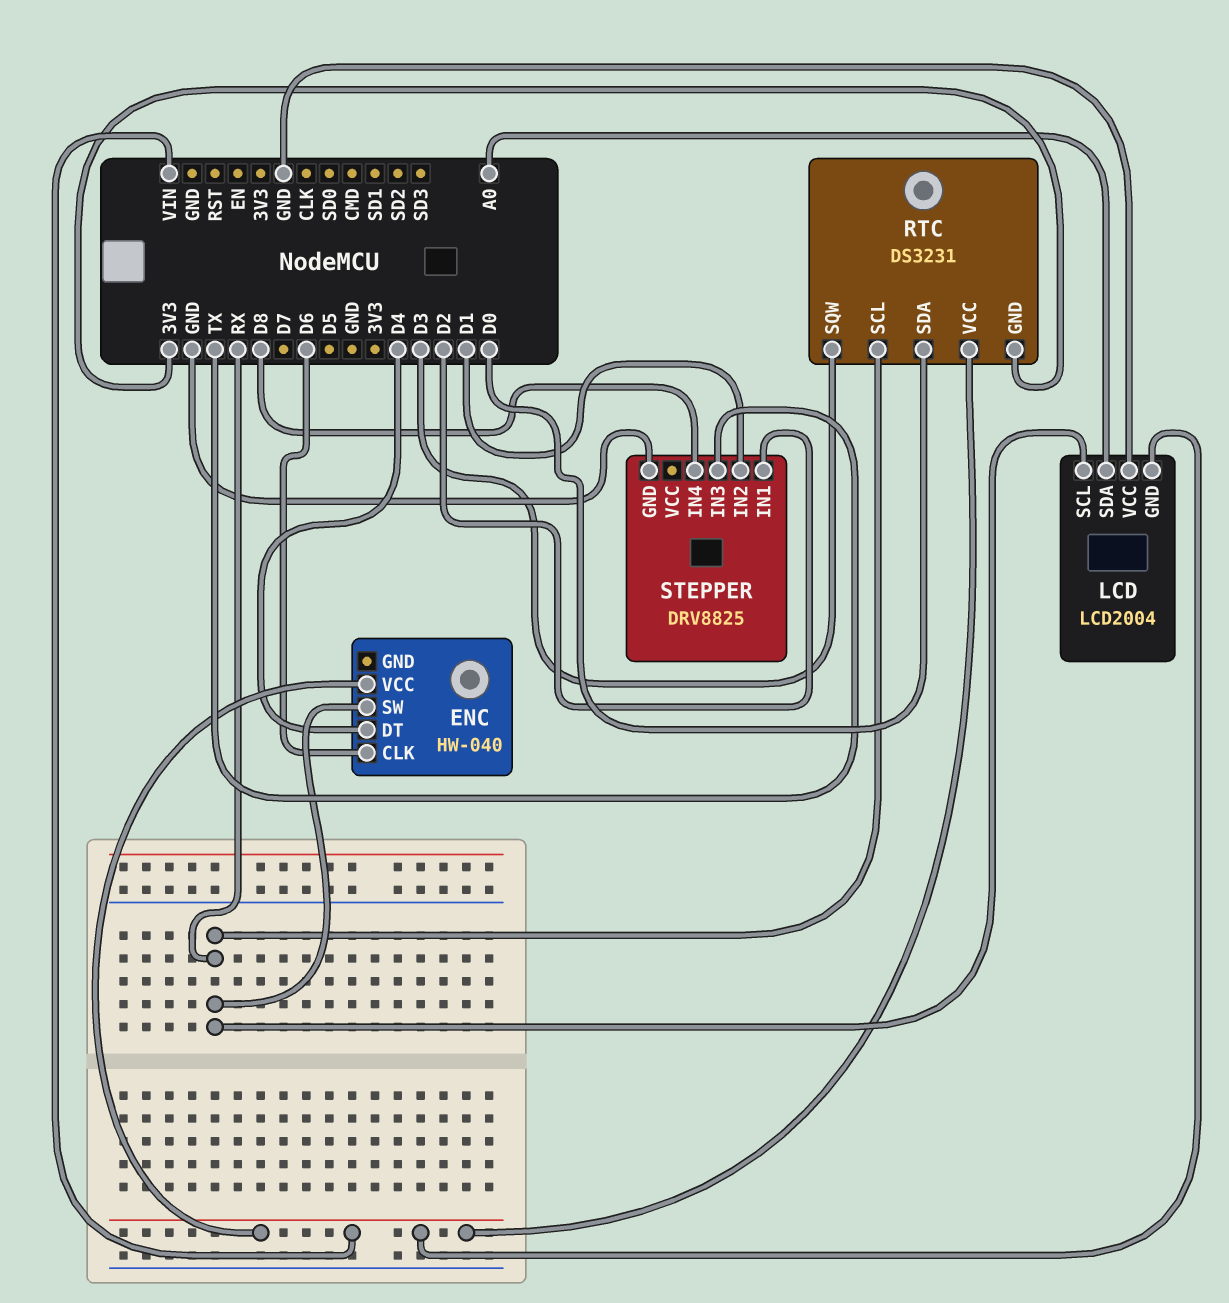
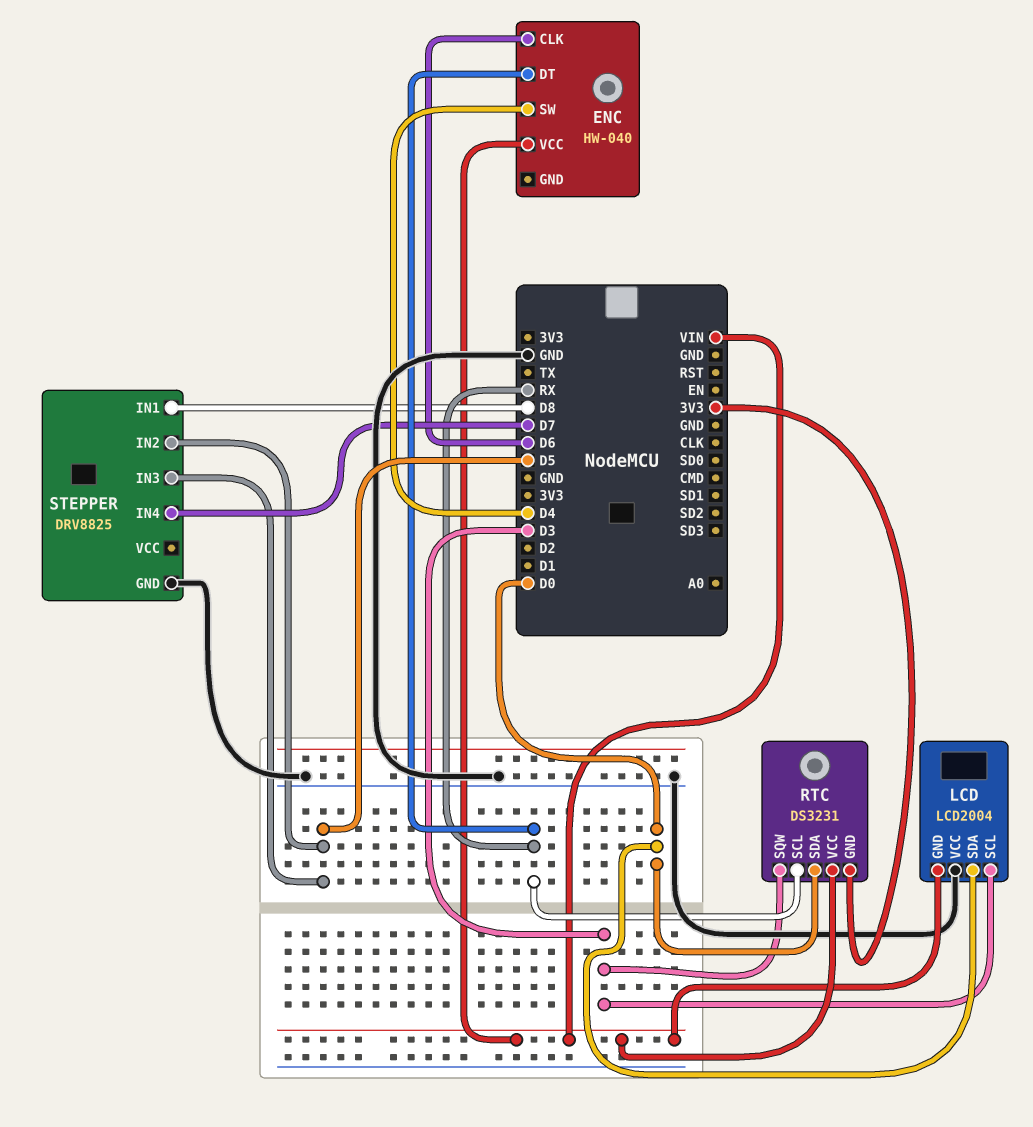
ENC pin DT: D4 -> RX
ENC pin SW: RX -> D4
LCD pin SCL: RX -> D3
LCD pin SDA: A0 -> D0
STEPPER pin IN1: D2 -> D8
STEPPER pin IN2: D1 -> D5
STEPPER pin IN3: TX -> D5
STEPPER pin IN4: D8 -> D7

